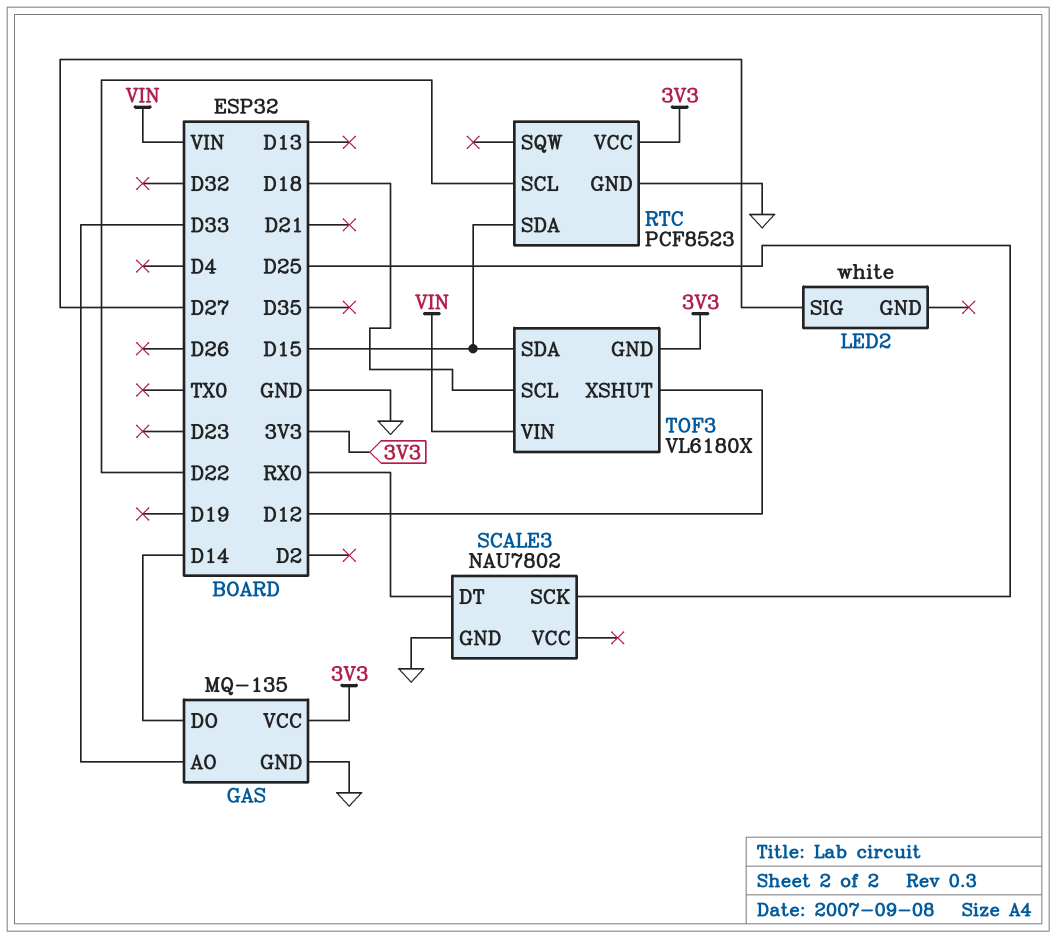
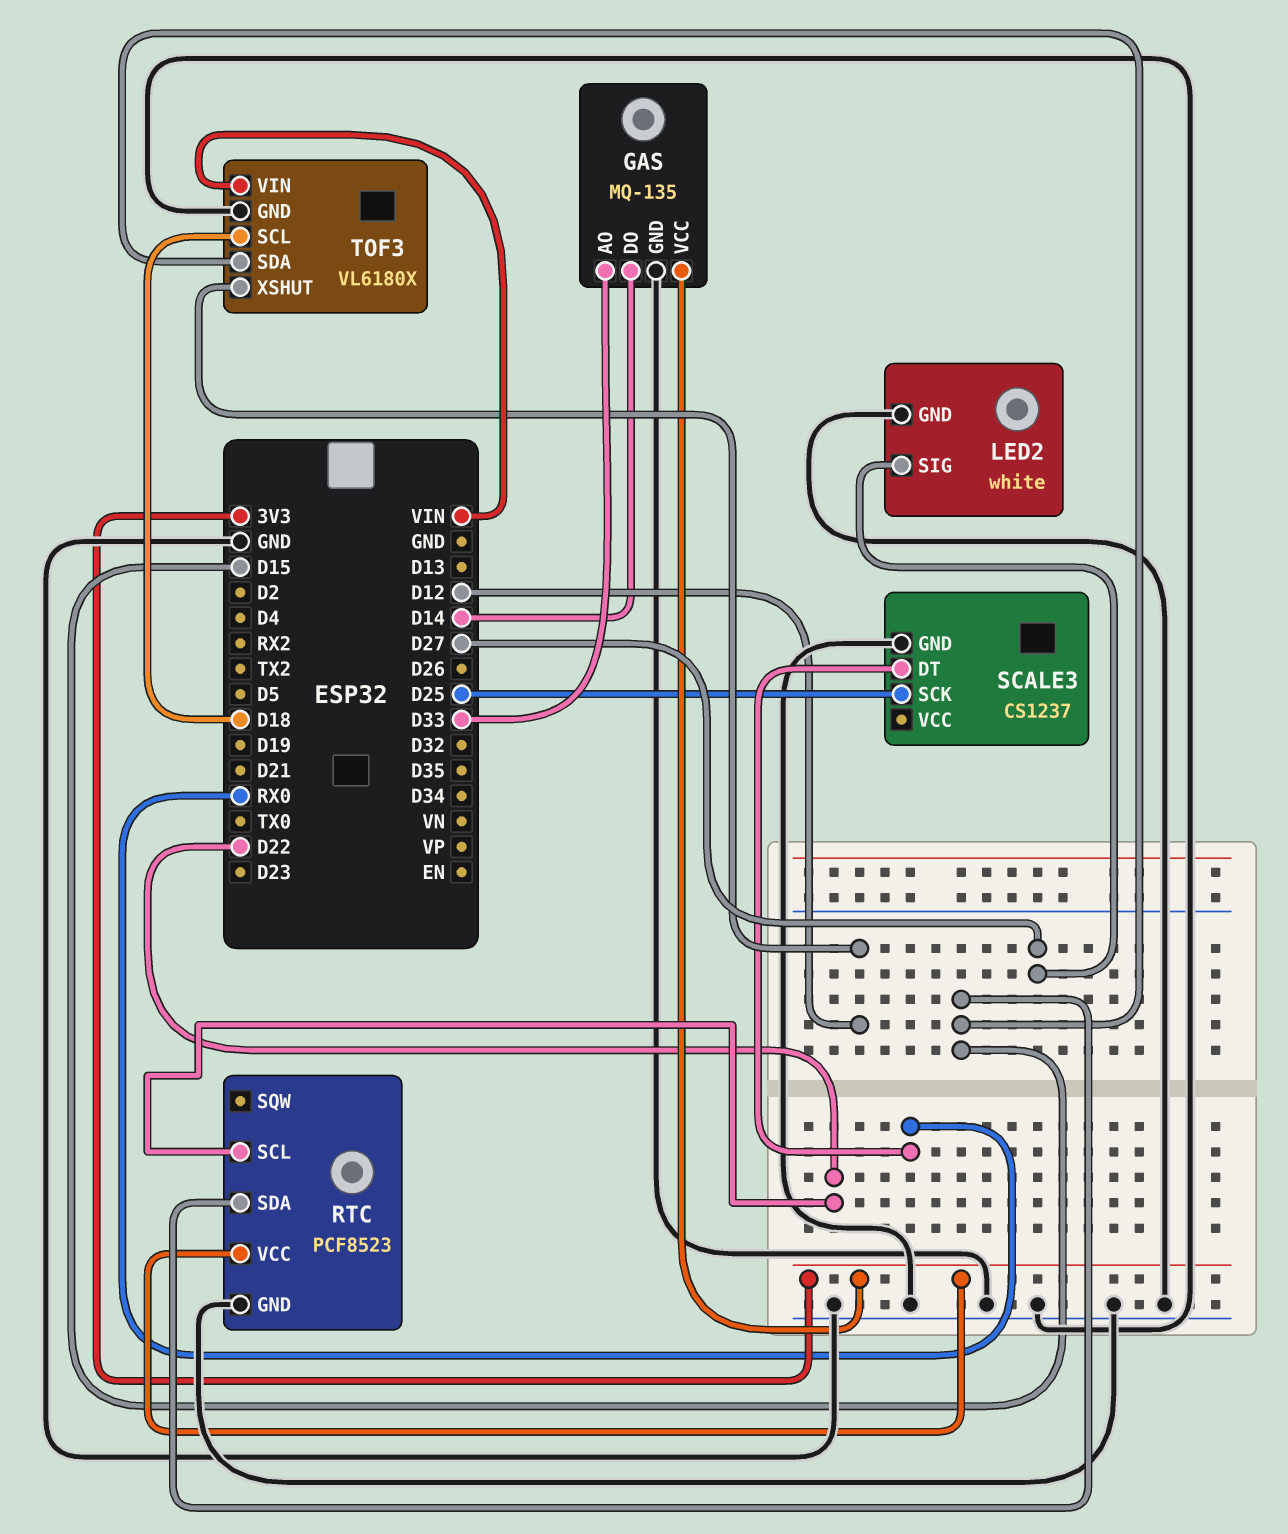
LED2 pin GND: none -> GND
SCALE3: NAU7802 -> CS1237
TOF3 pin GND: 3V3 -> GND

